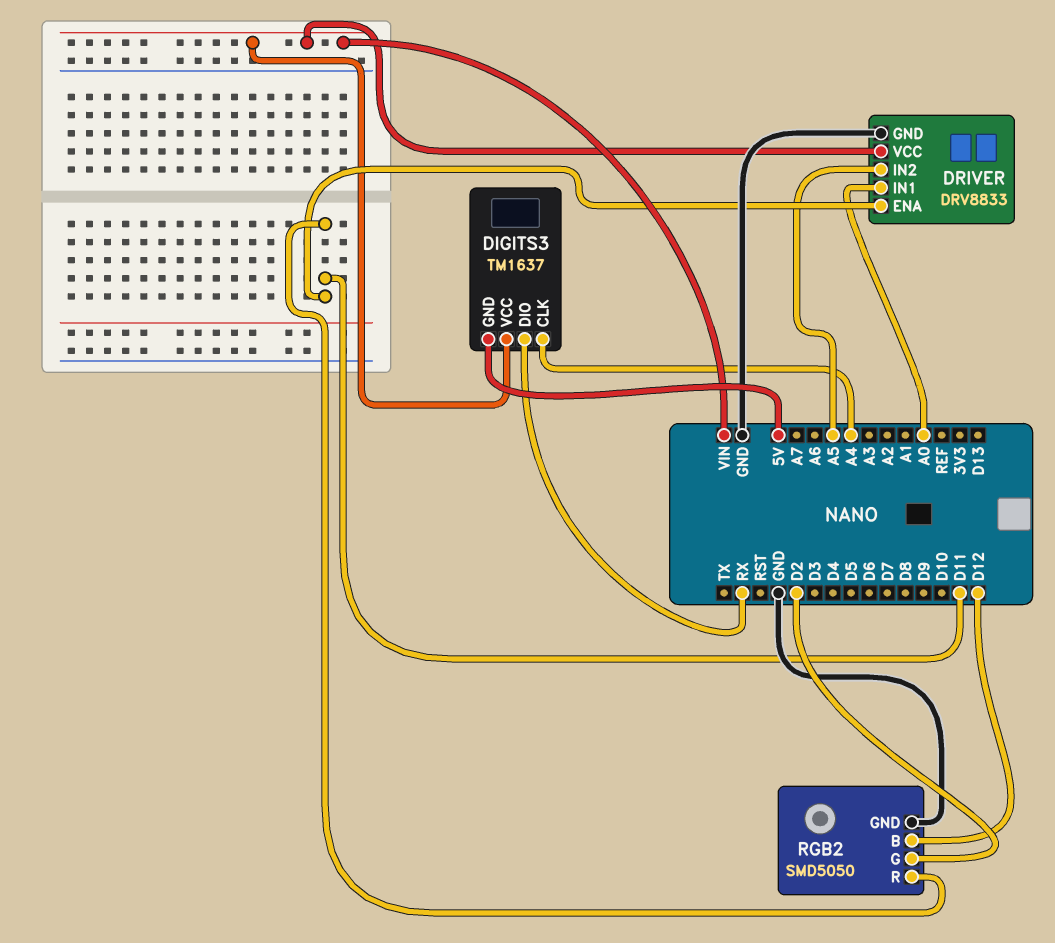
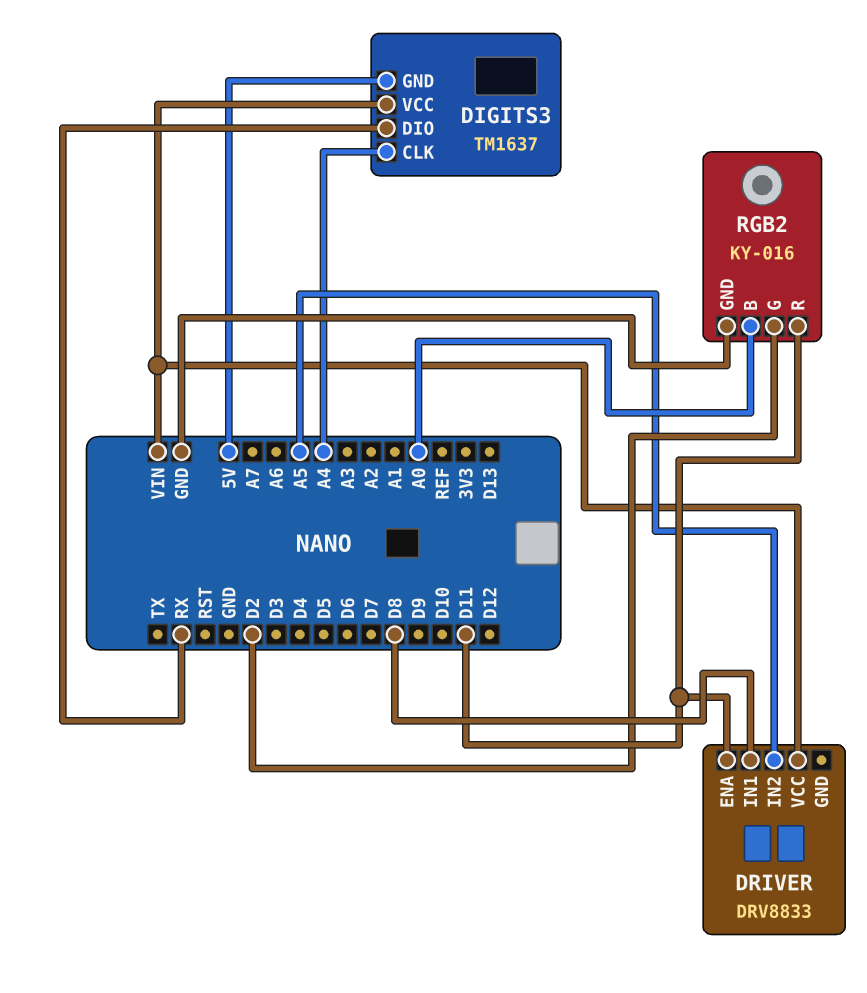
DRIVER pin GND: GND -> none
DRIVER pin IN1: A0 -> D8
RGB2: SMD5050 -> KY-016
RGB2 pin B: D12 -> A0

